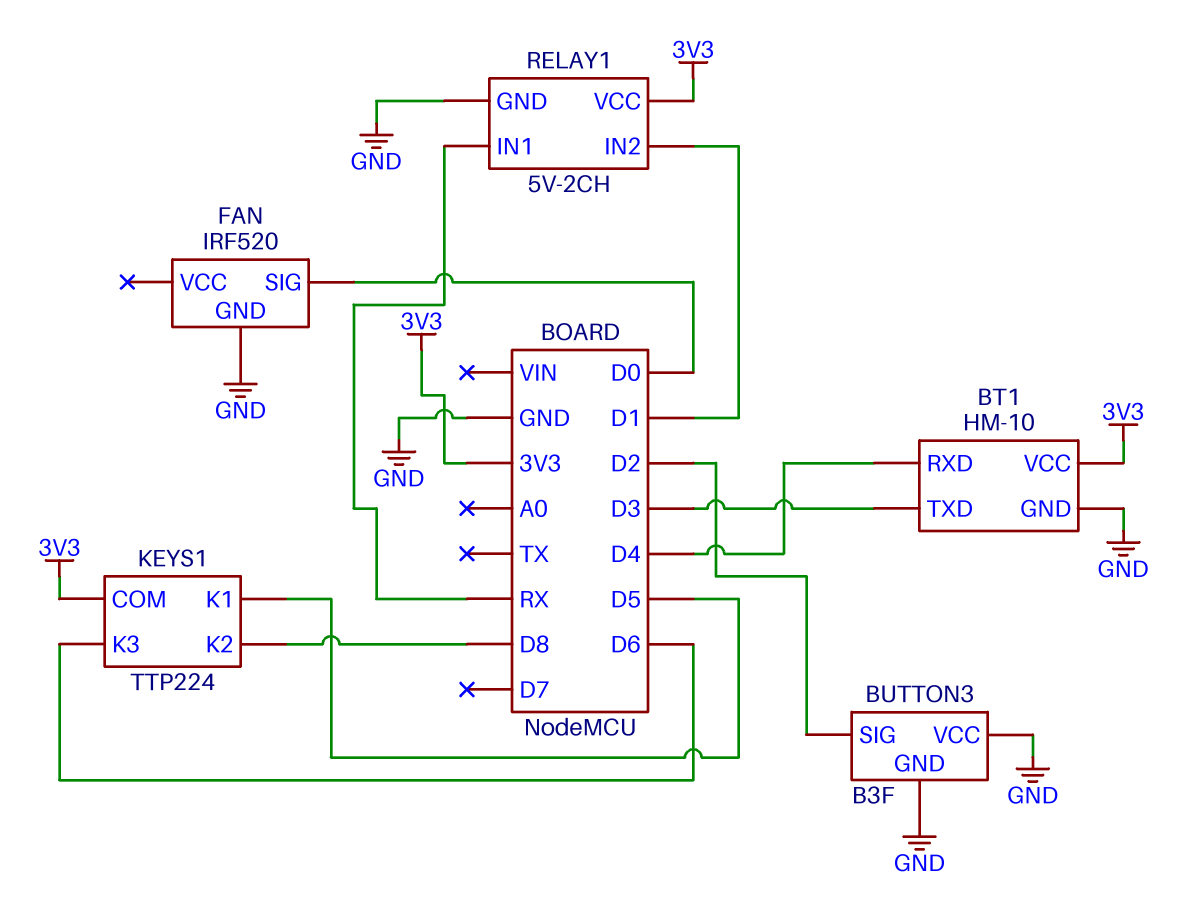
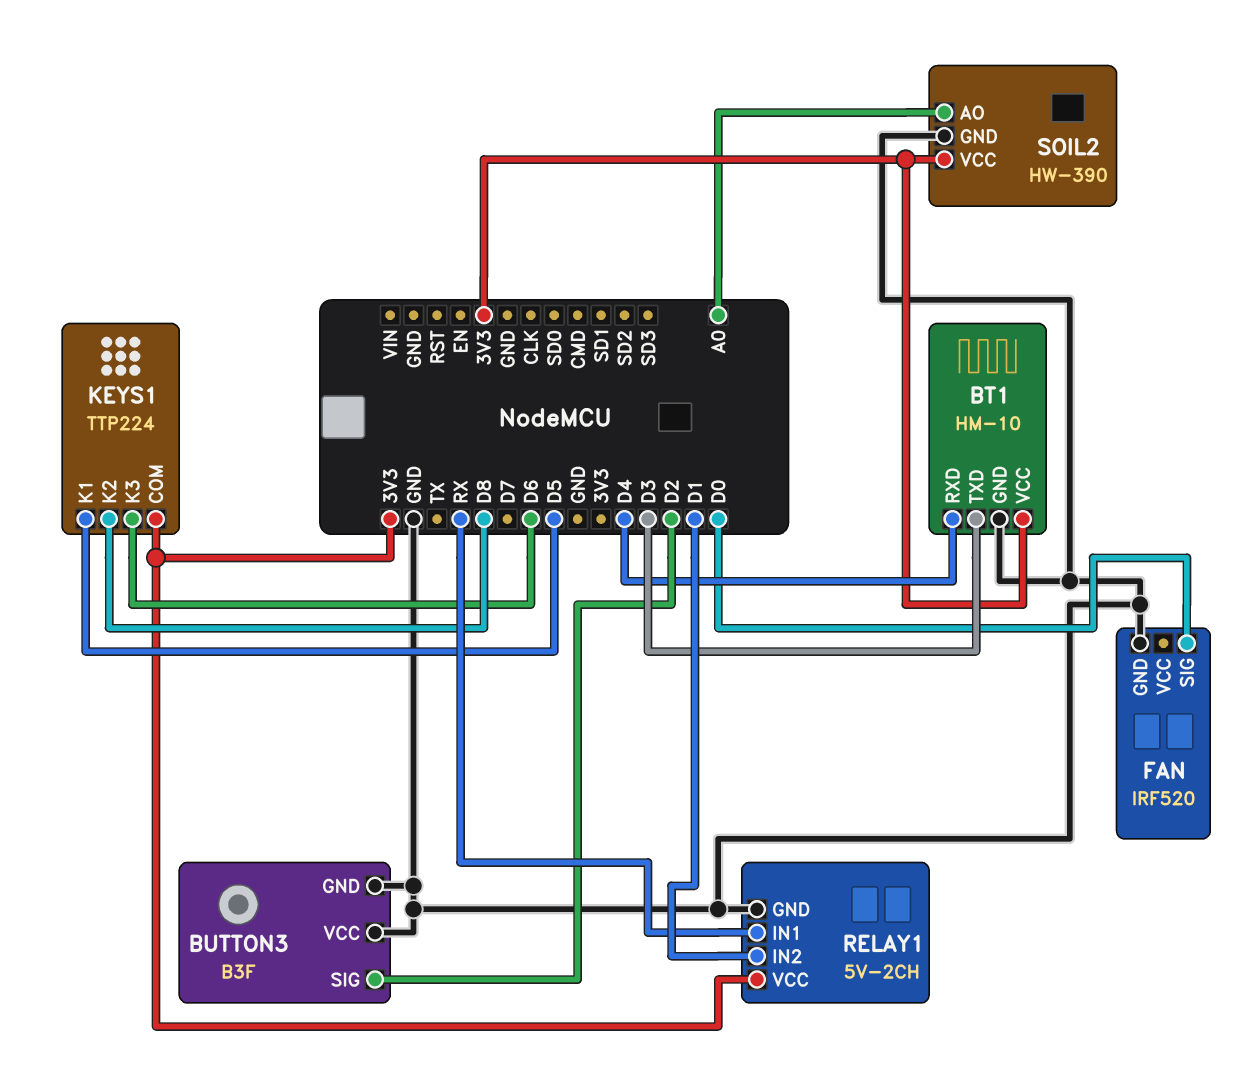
SOIL2: none -> HW-390
SOIL2 pin AO: none -> A0
SOIL2 pin GND: none -> GND
SOIL2 pin VCC: none -> 3V3

